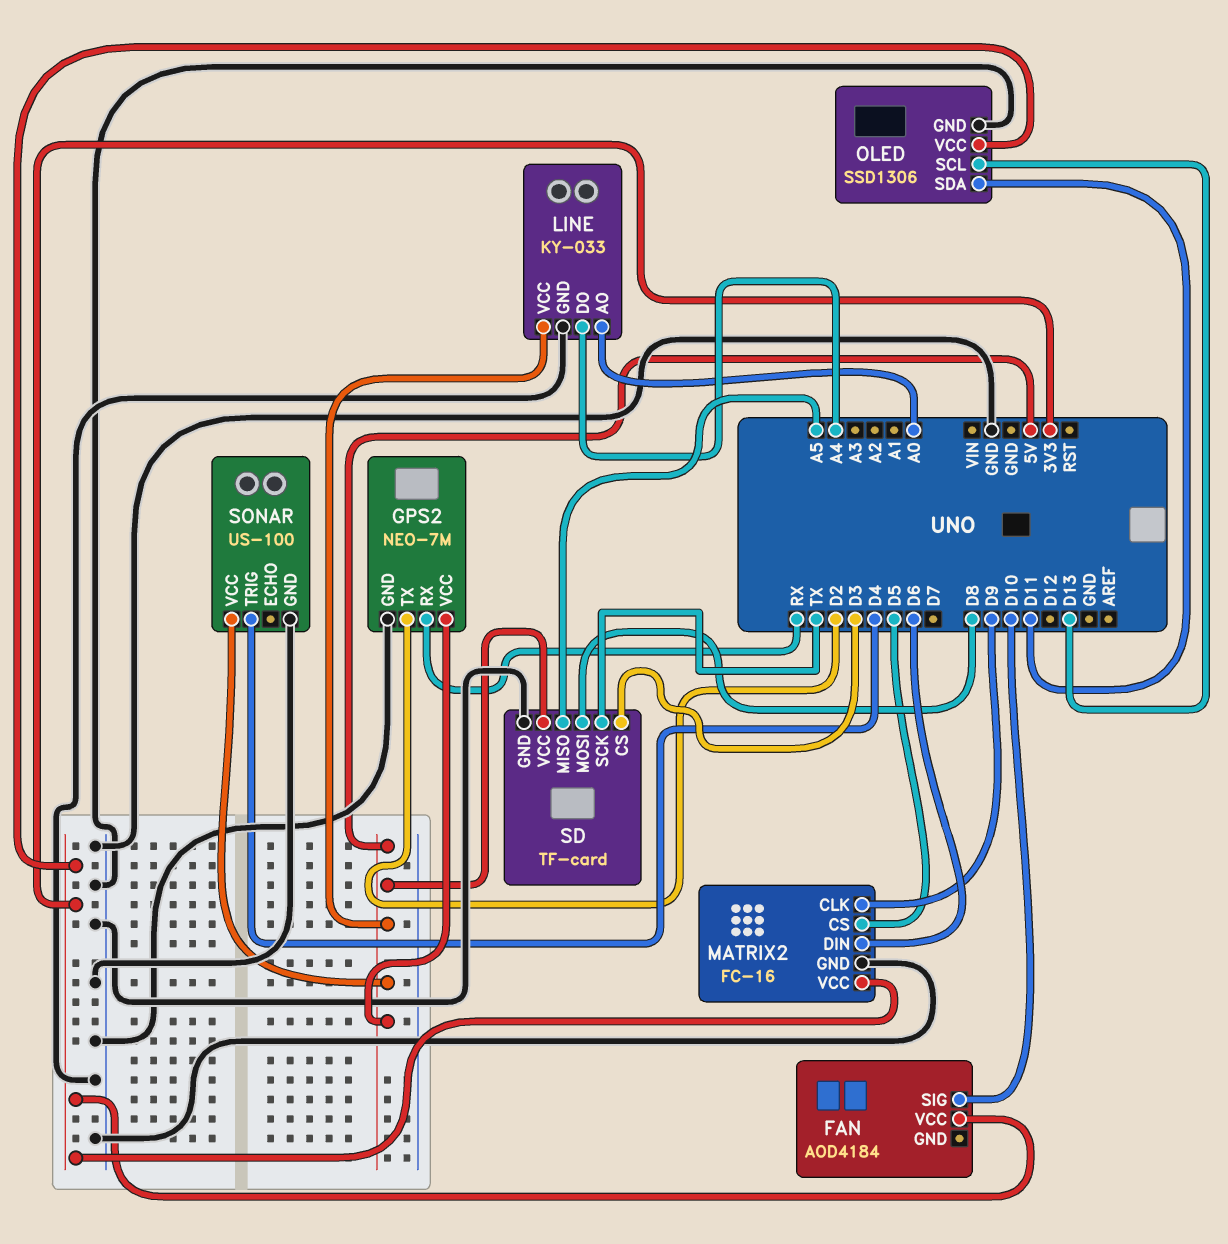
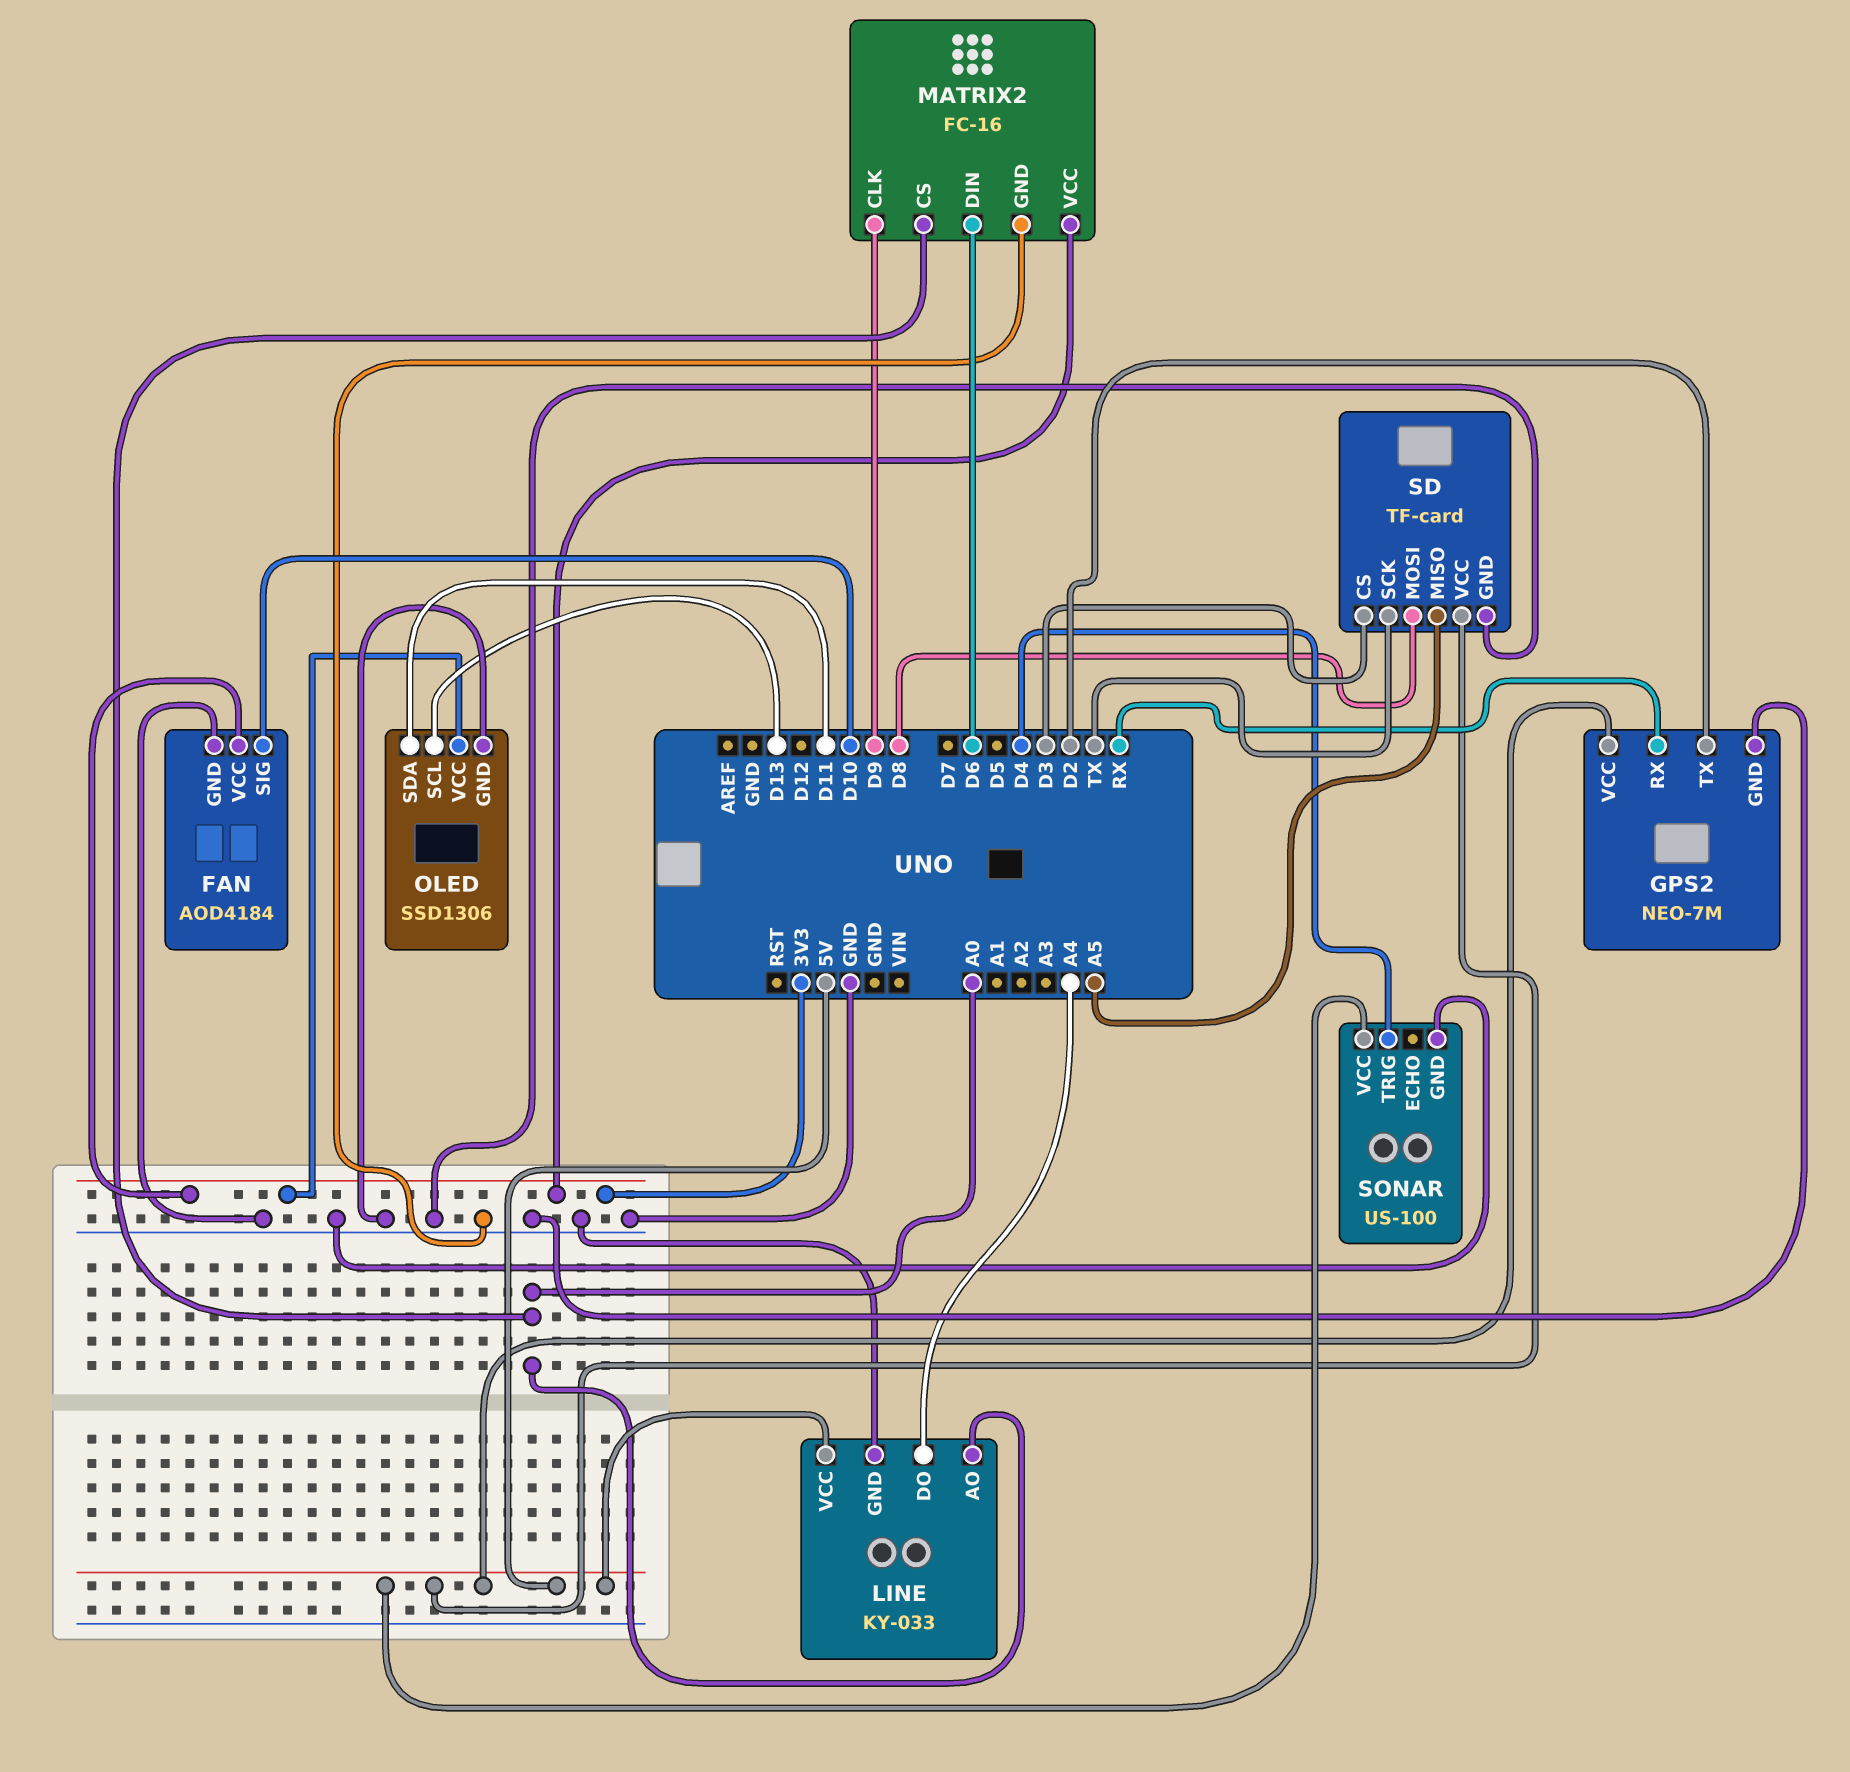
FAN pin GND: none -> GND
MATRIX2 pin CS: D5 -> A0

